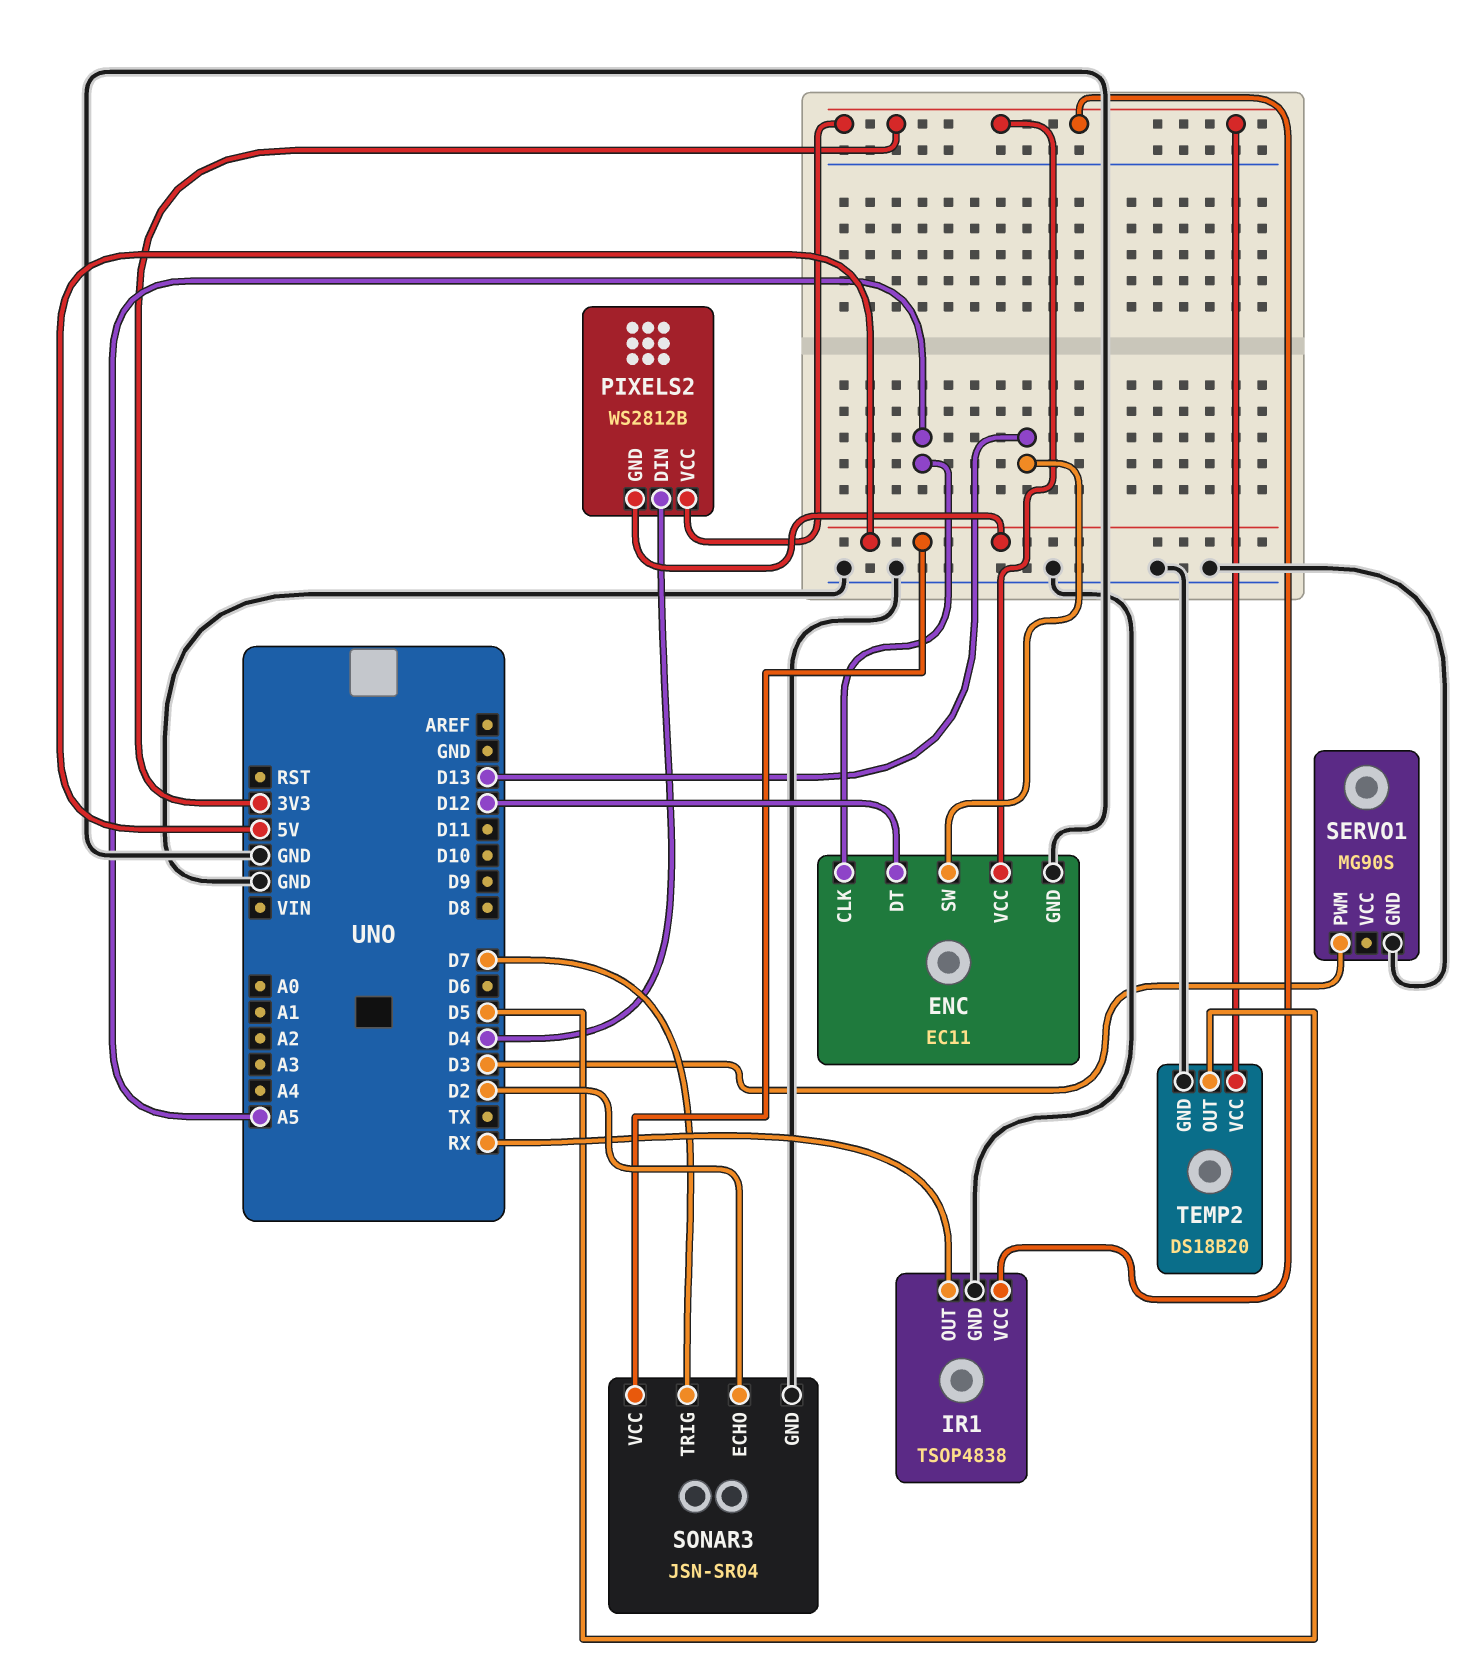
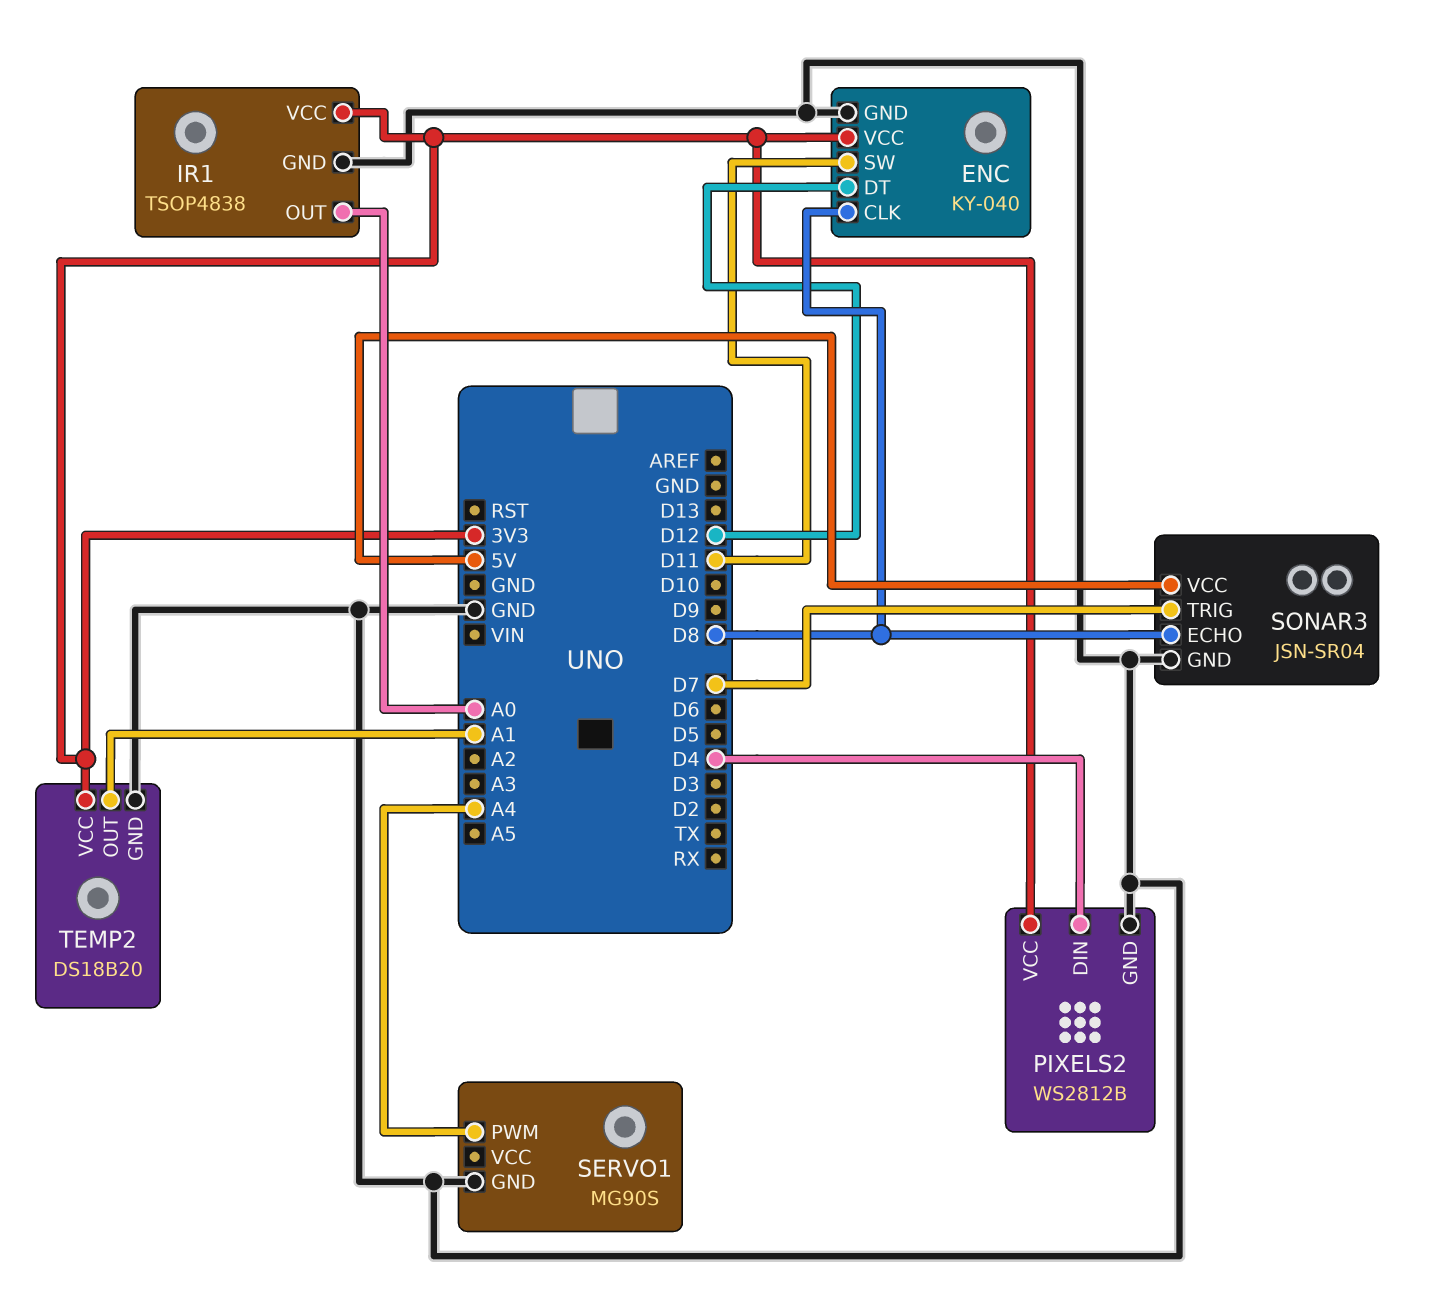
ENC: EC11 -> KY-040
ENC pin CLK: A5 -> D8
ENC pin SW: D13 -> D11
IR1 pin OUT: RX -> A0
PIXELS2 pin GND: 5V -> GND
SERVO1 pin PWM: D3 -> A4
SONAR3 pin ECHO: D2 -> D8
TEMP2 pin OUT: D5 -> A1

